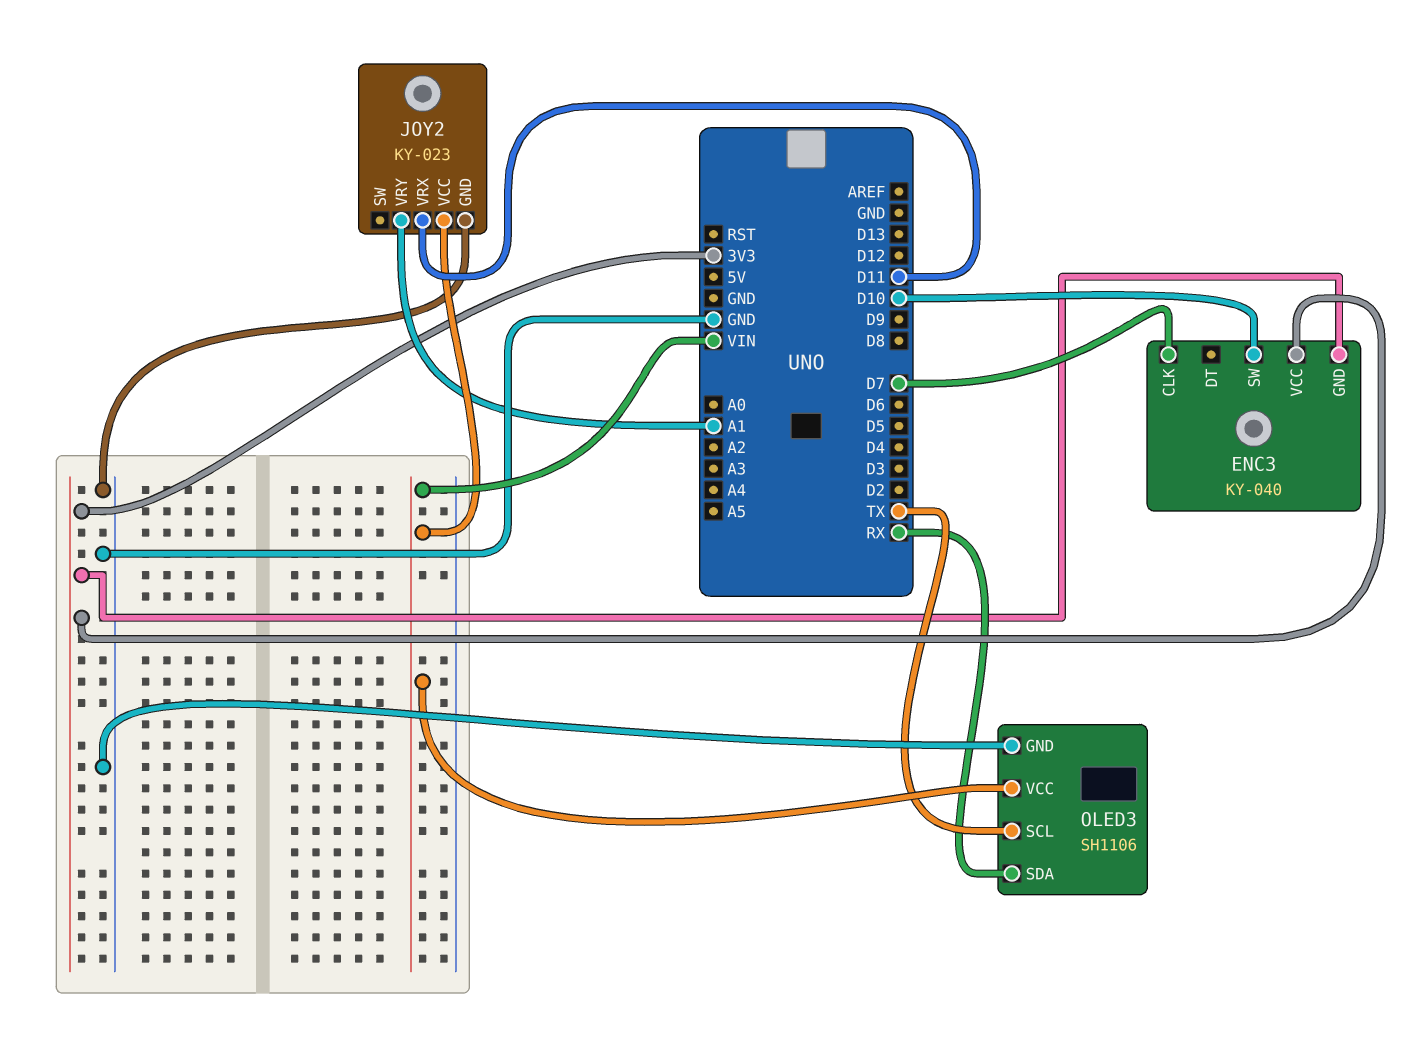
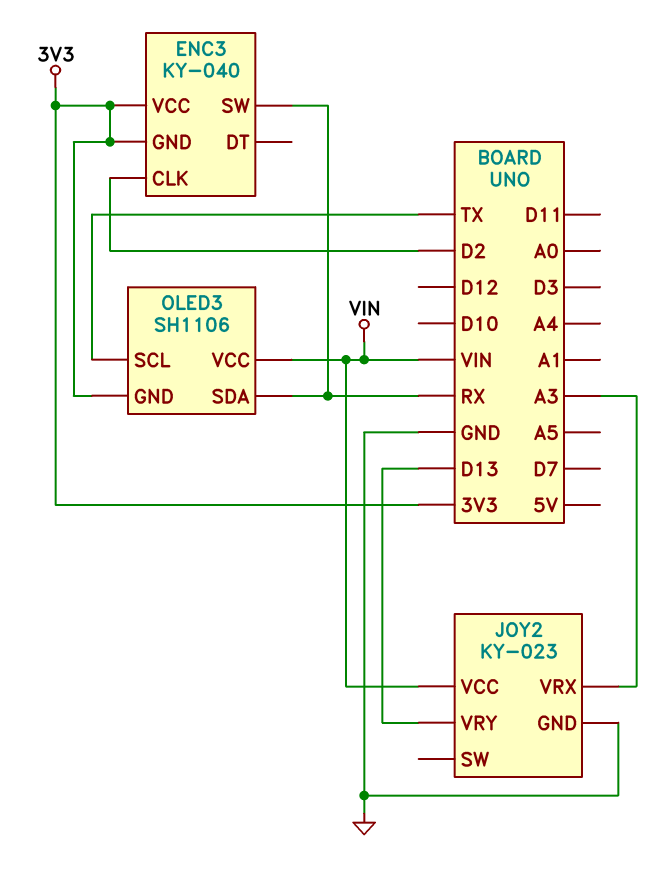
ENC3 pin CLK: D7 -> D2
ENC3 pin SW: D10 -> RX
JOY2 pin VRX: D11 -> A3
JOY2 pin VRY: A1 -> D13
OLED3 pin GND: GND -> 3V3

